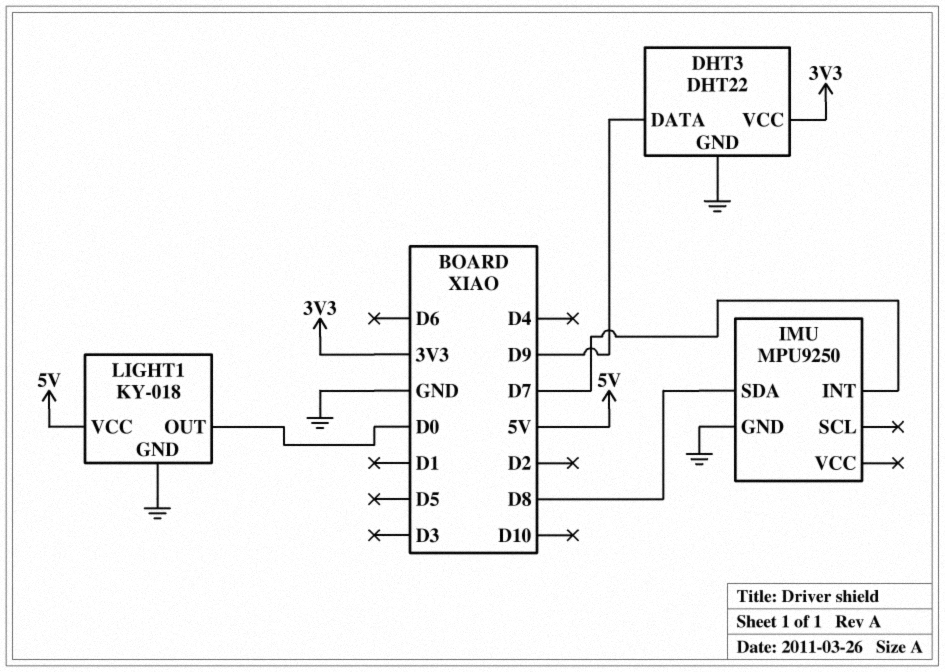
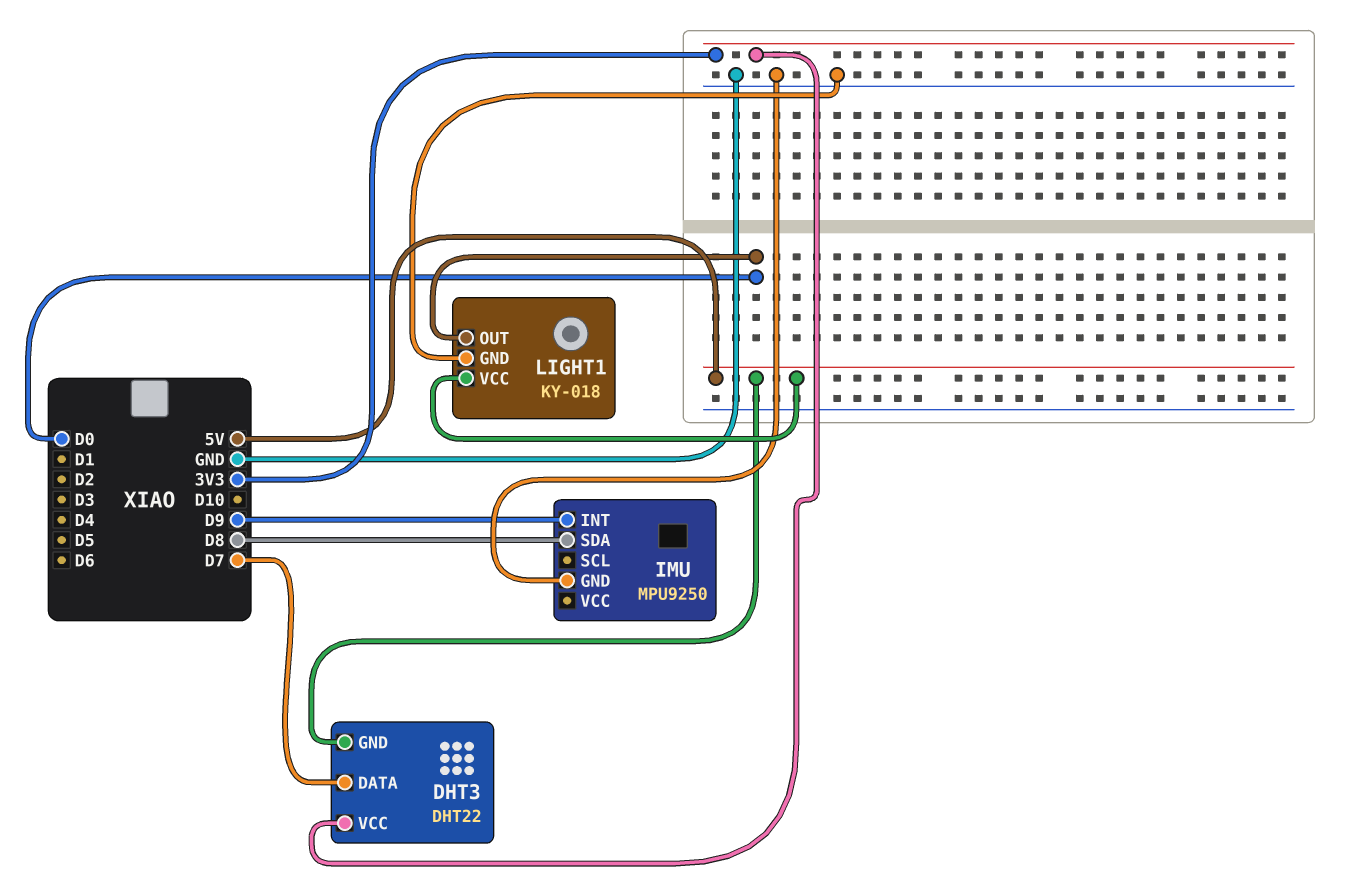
DHT3 pin DATA: D9 -> D7
DHT3 pin GND: GND -> 5V
IMU pin INT: D7 -> D9

